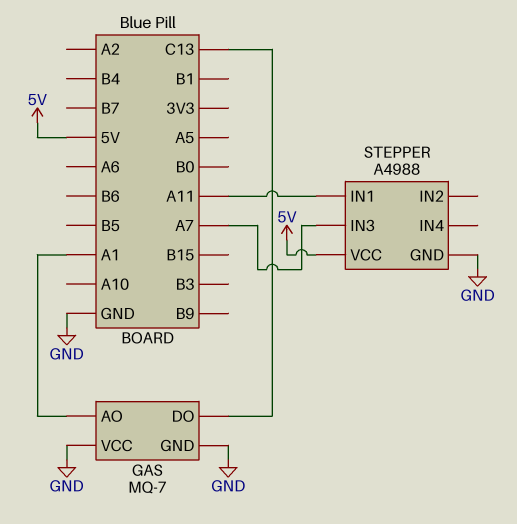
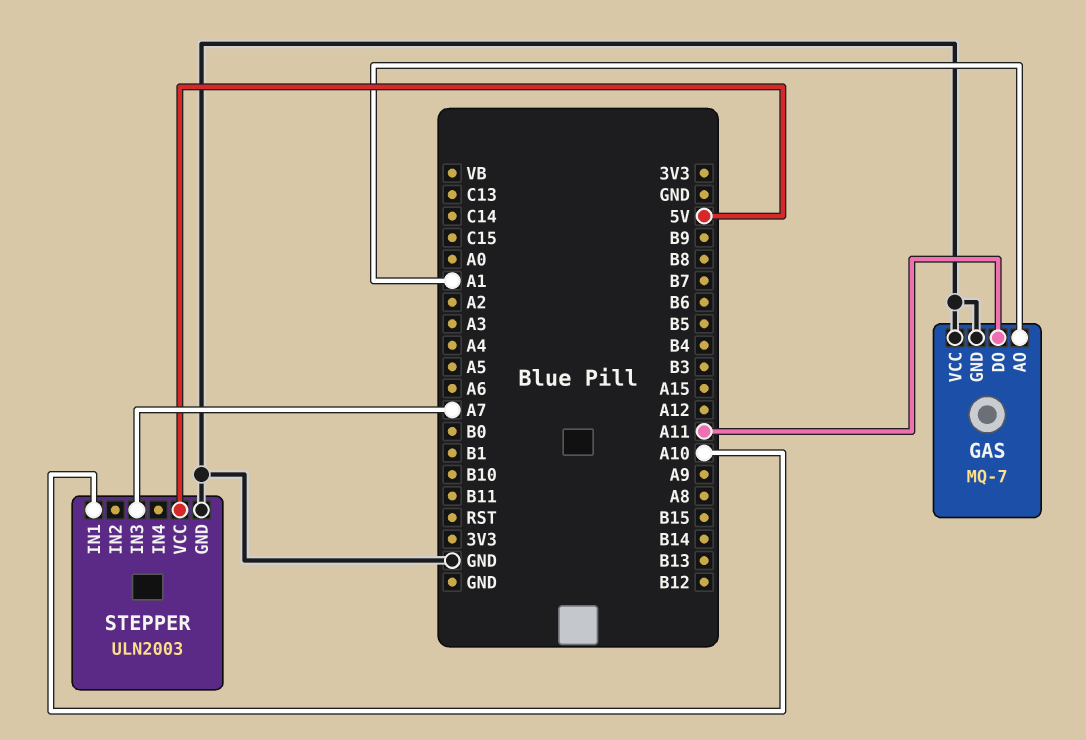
GAS pin DO: C13 -> A11
STEPPER: A4988 -> ULN2003
STEPPER pin IN1: A11 -> A10

